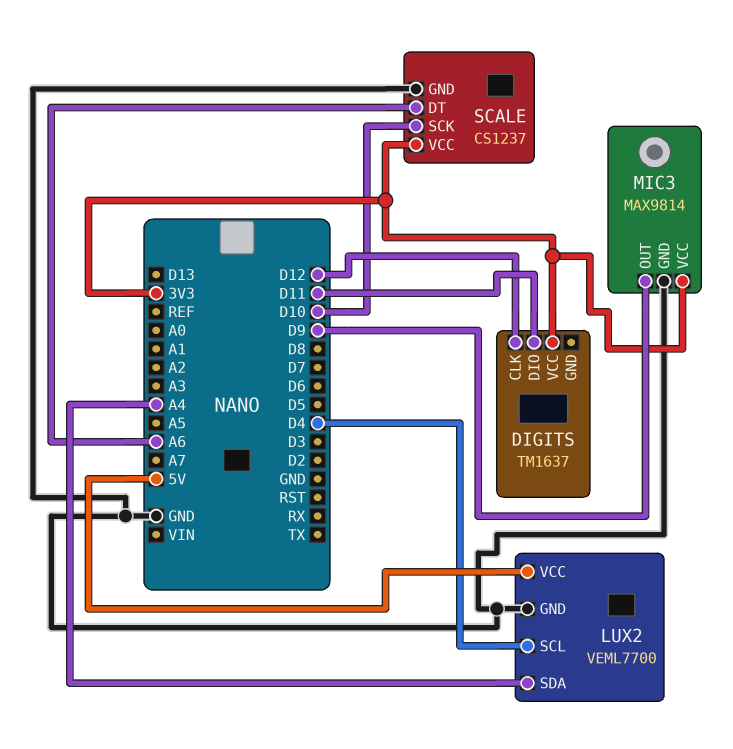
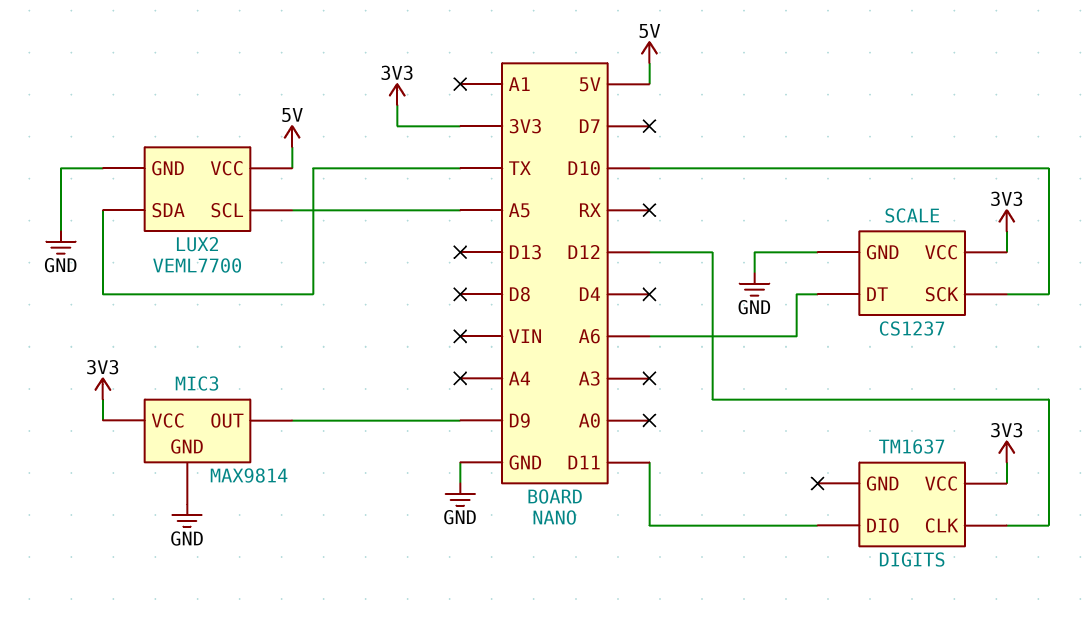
LUX2 pin SCL: D4 -> A5
LUX2 pin SDA: A4 -> TX

